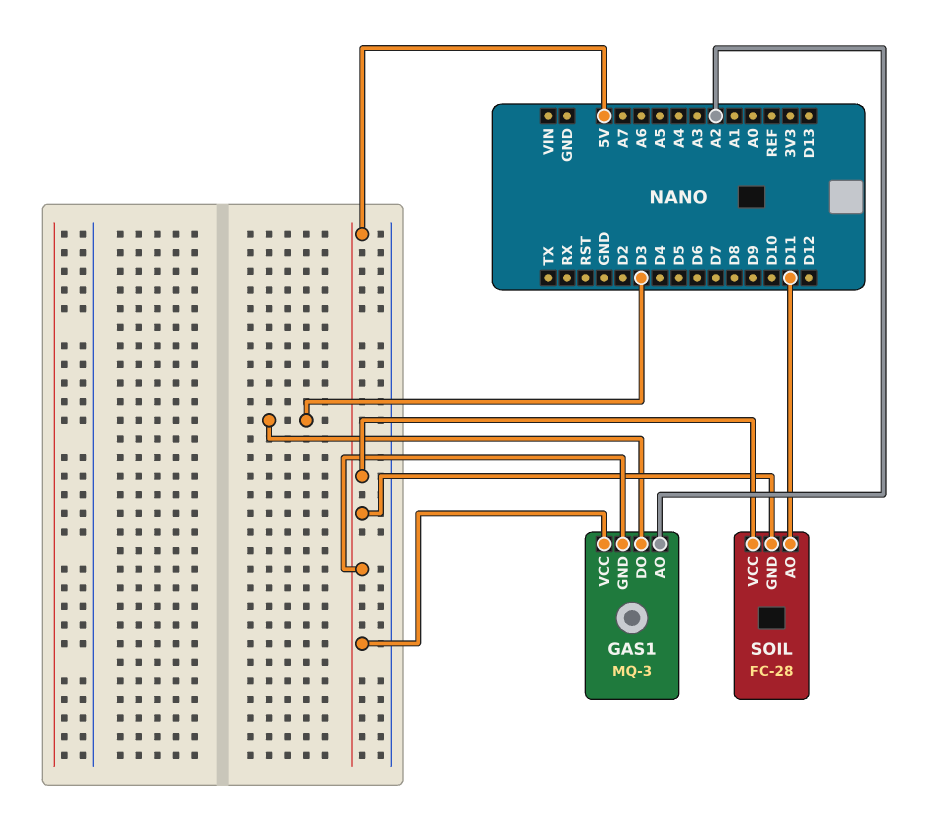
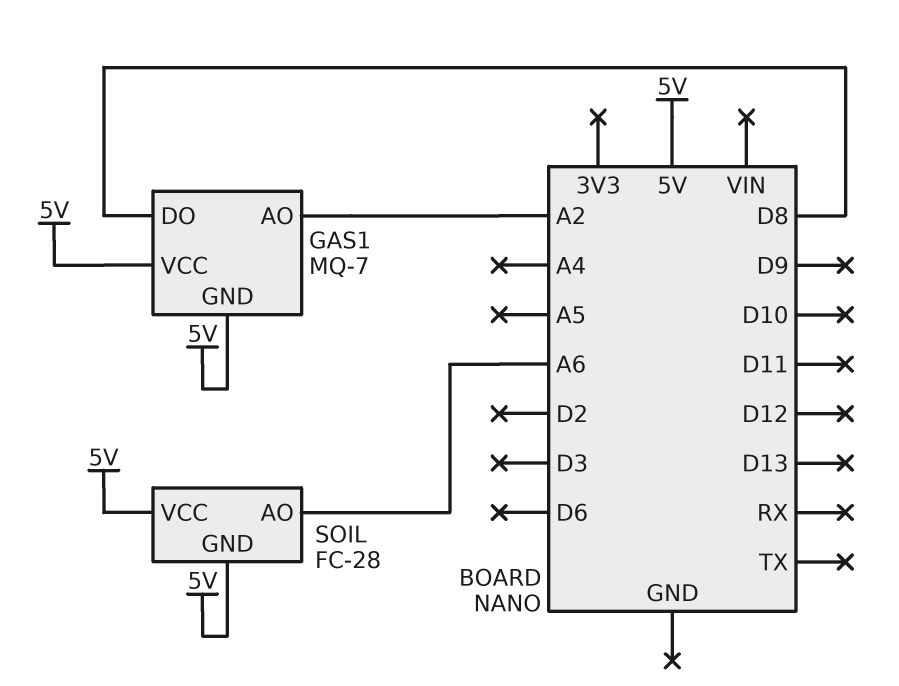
GAS1: MQ-3 -> MQ-7
GAS1 pin DO: D3 -> D8
SOIL pin AO: D11 -> A6

